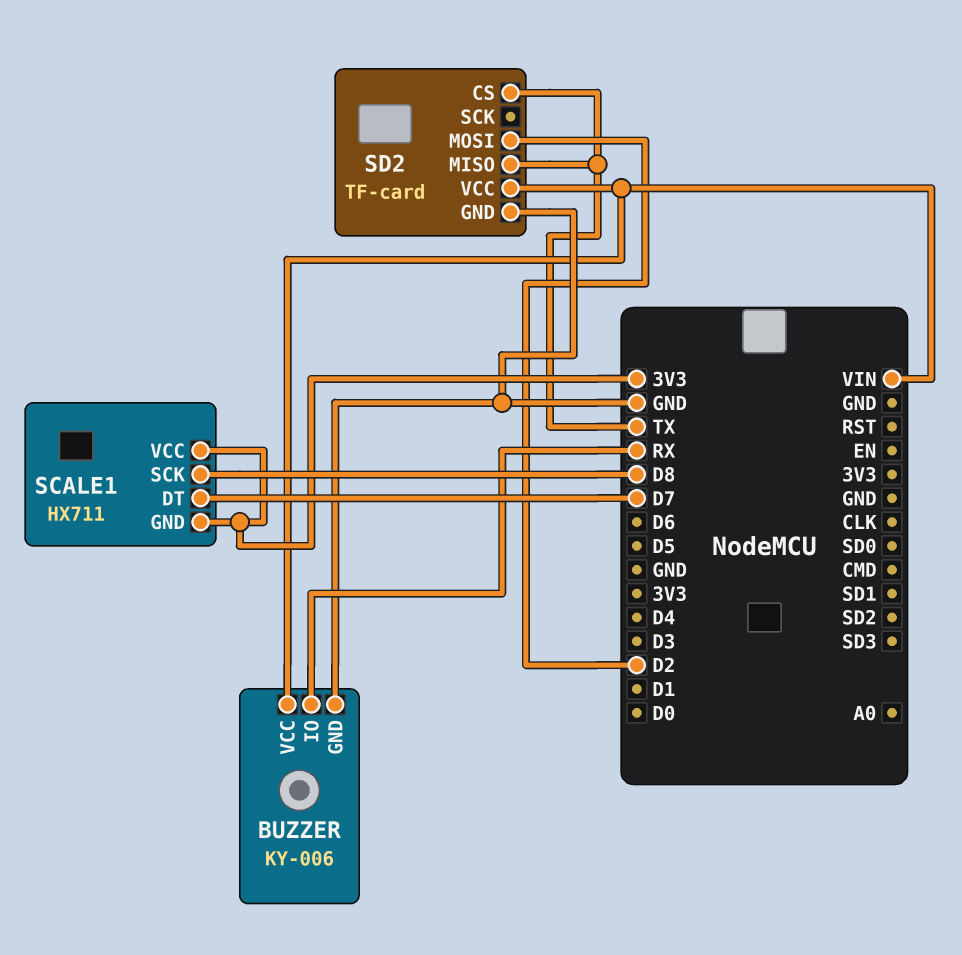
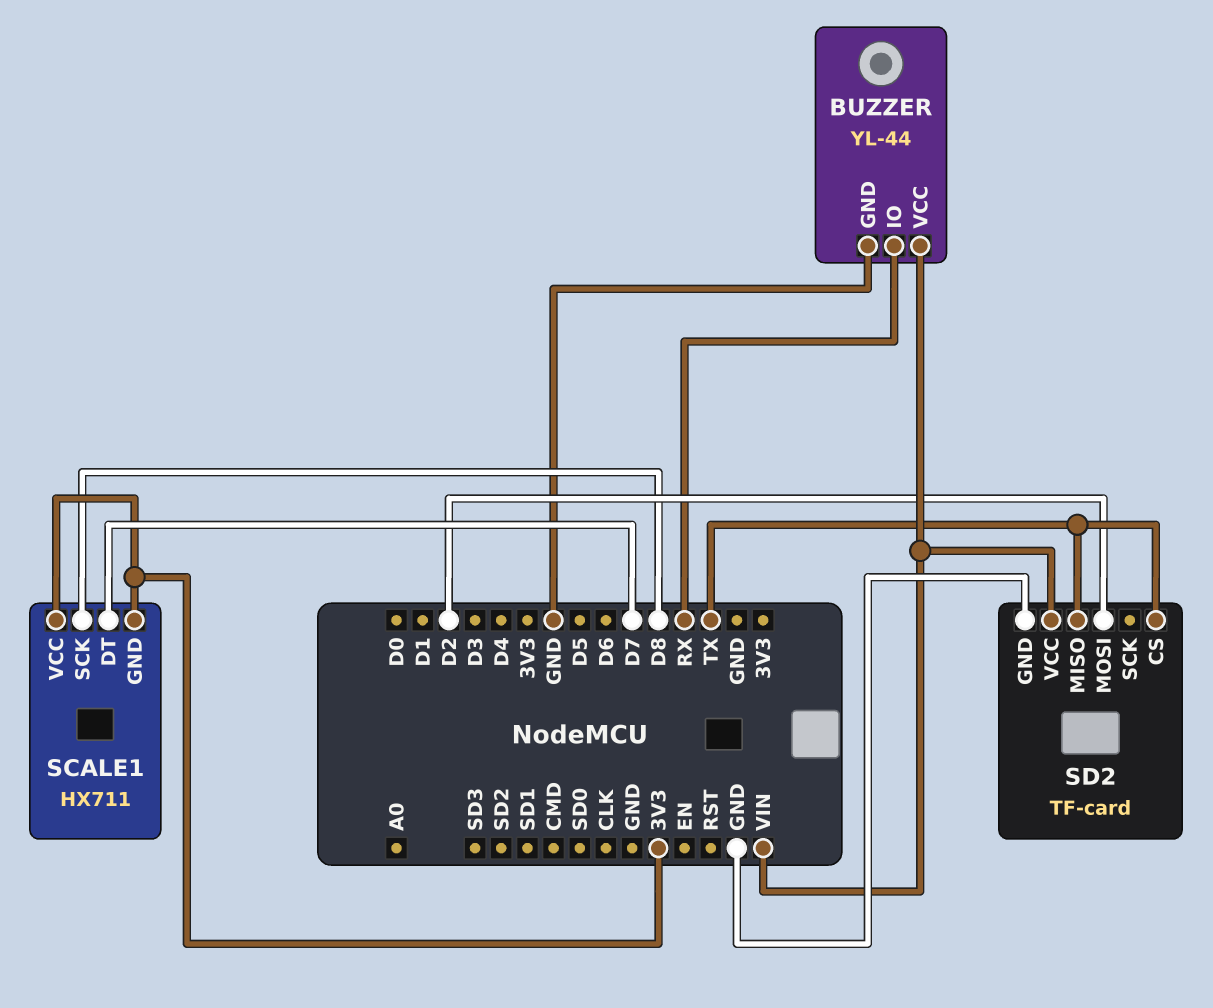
BUZZER: KY-006 -> YL-44

